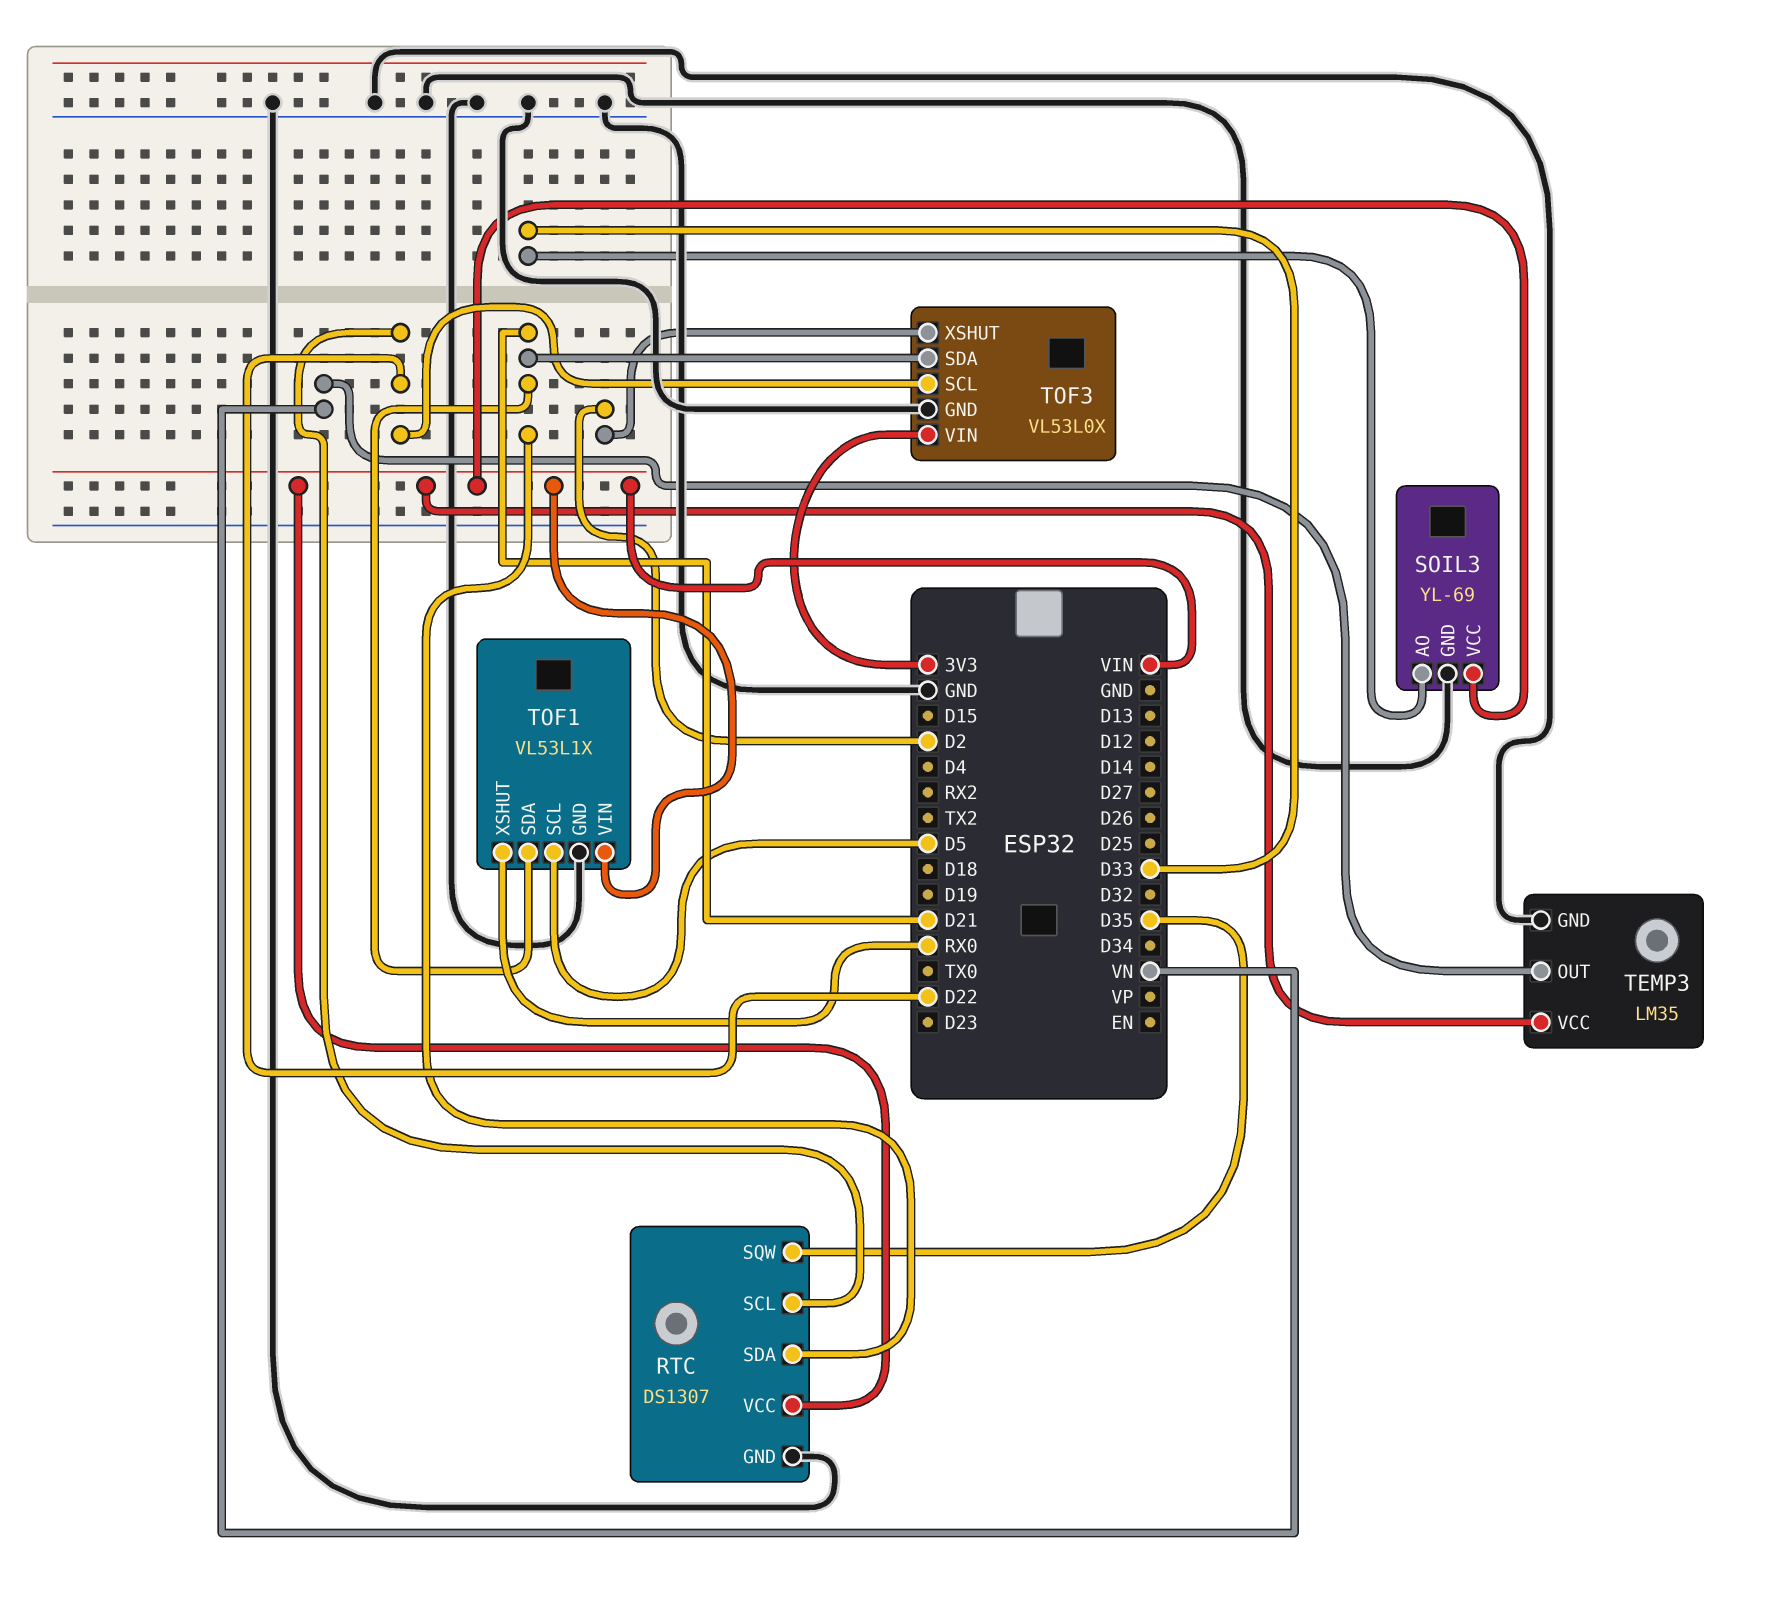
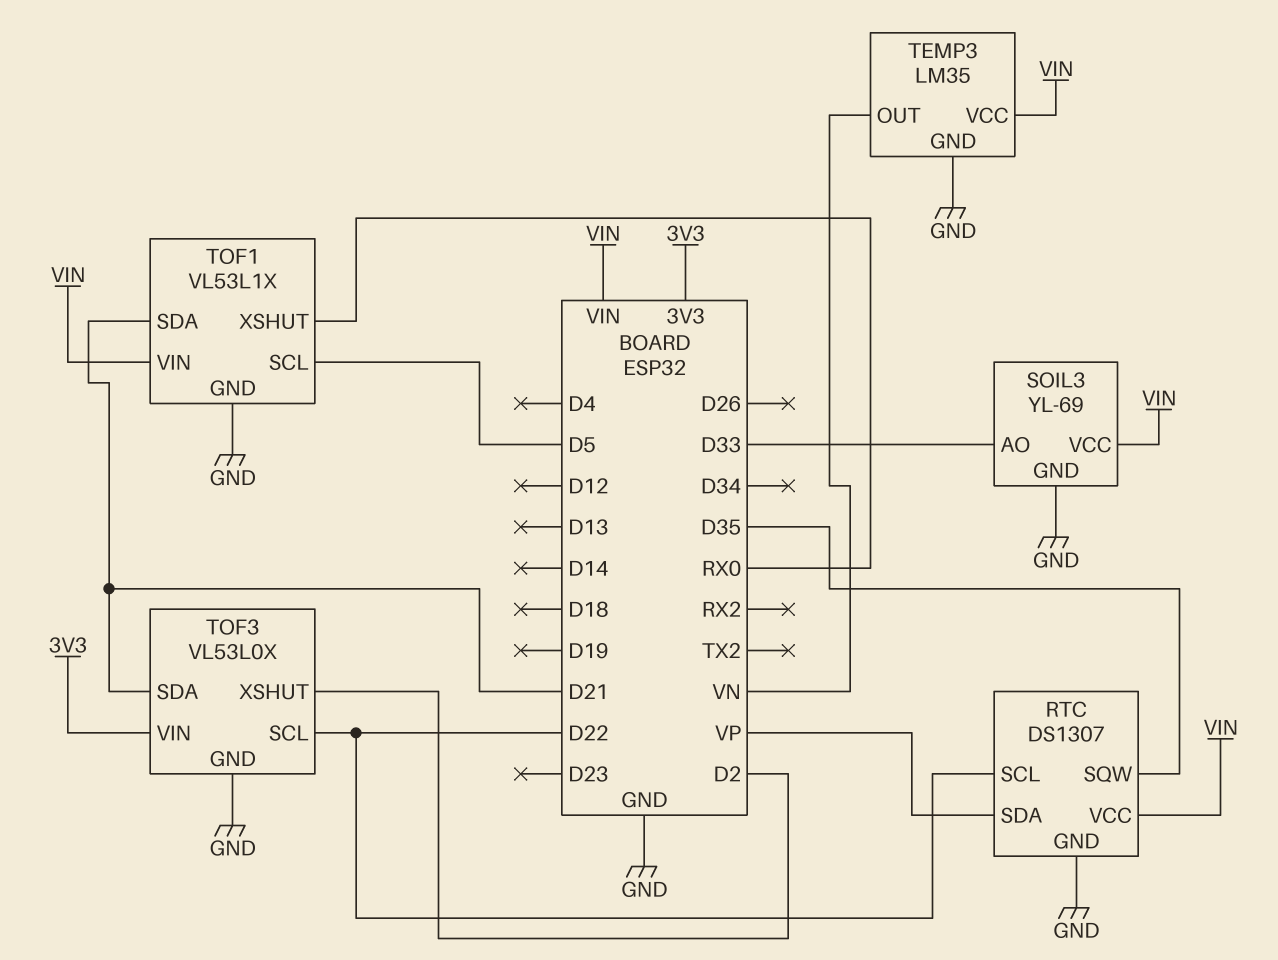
RTC pin SDA: D21 -> VP

